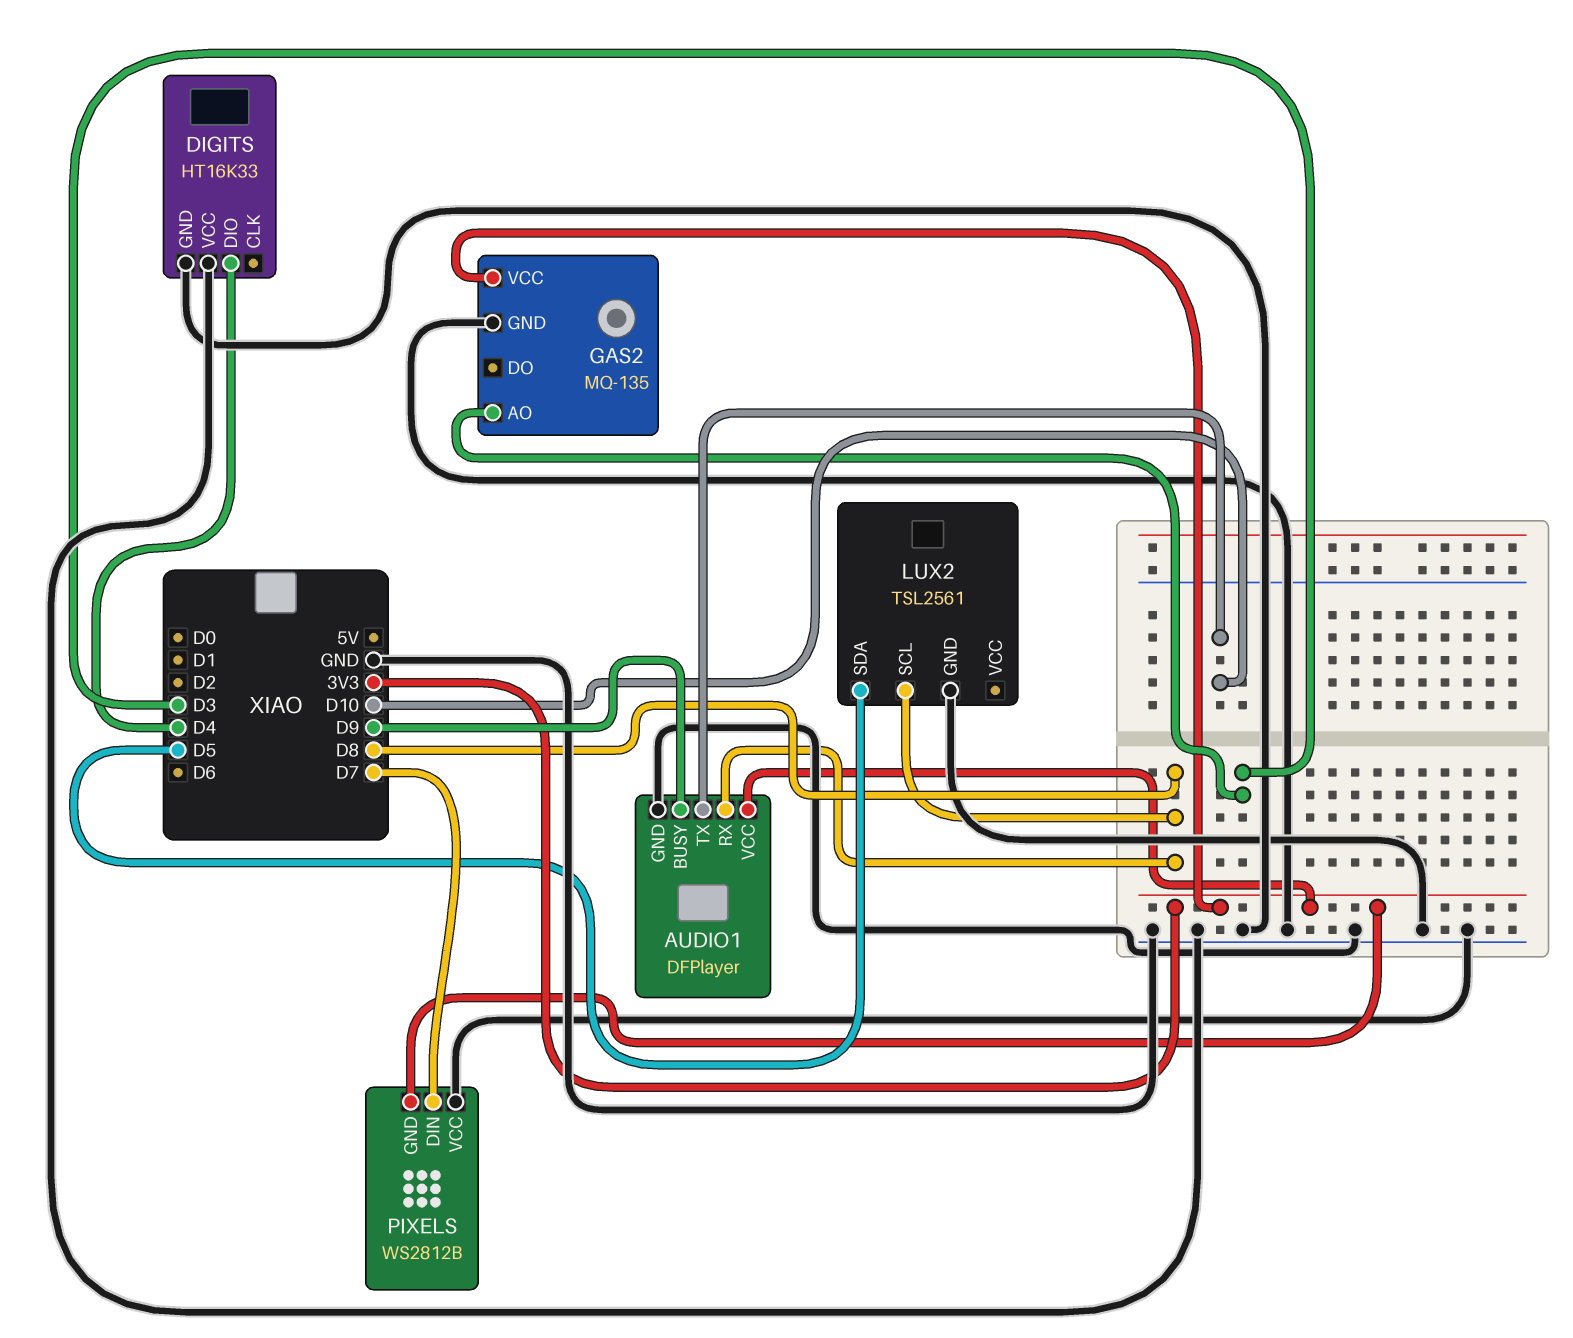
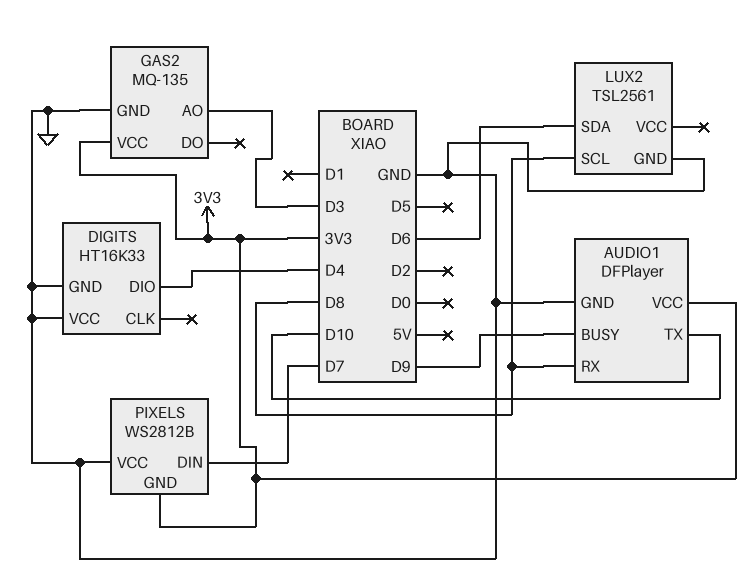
LUX2 pin SDA: D5 -> D6

